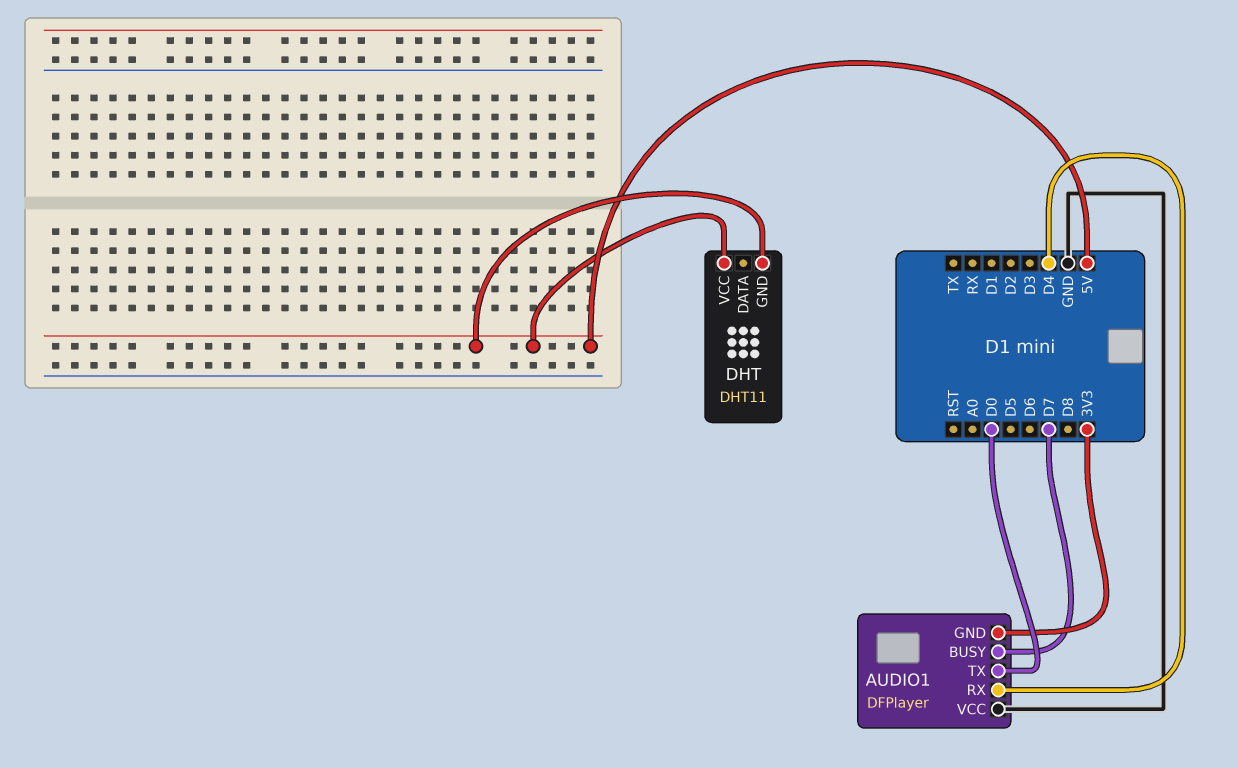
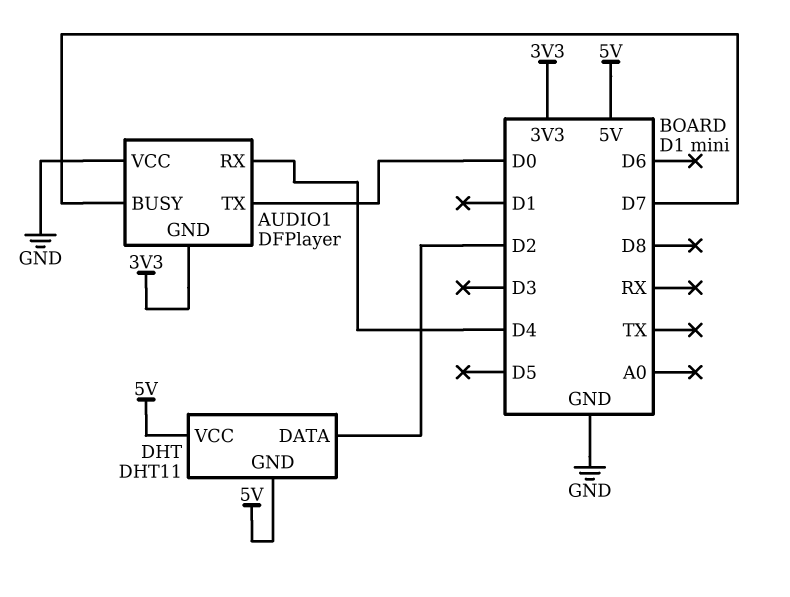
DHT pin DATA: none -> D2

